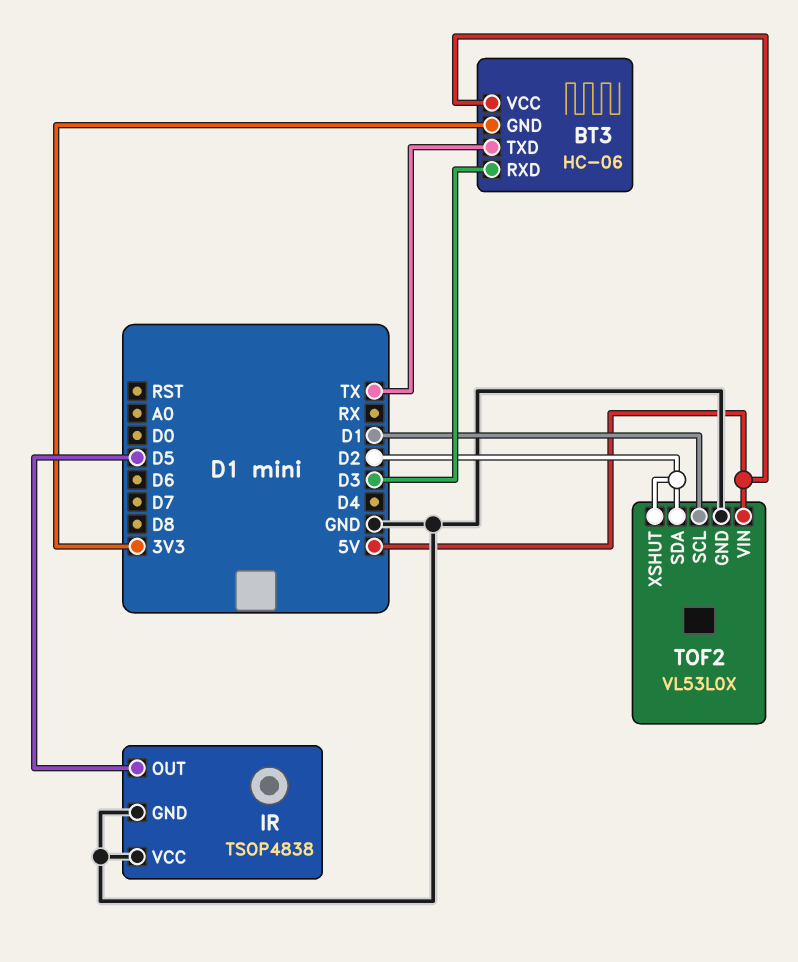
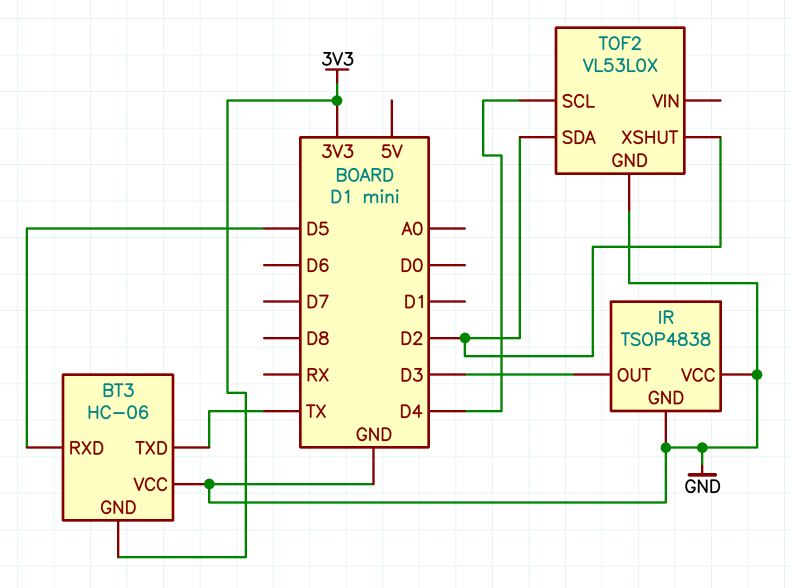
BT3 pin RXD: D3 -> D5
BT3 pin VCC: 5V -> GND
IR pin OUT: D5 -> D3
TOF2 pin SCL: D1 -> D4
TOF2 pin VIN: 5V -> none

